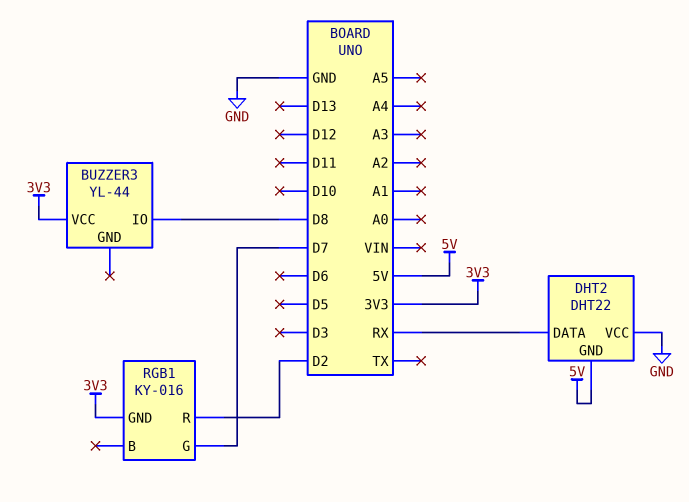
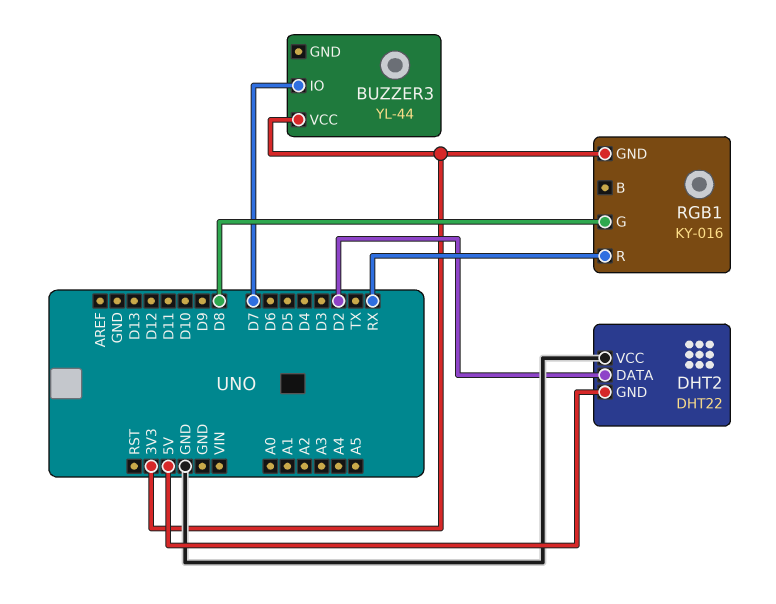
BUZZER3 pin IO: D8 -> D7
DHT2 pin DATA: RX -> D2
RGB1 pin G: D7 -> D8
RGB1 pin R: D2 -> RX

